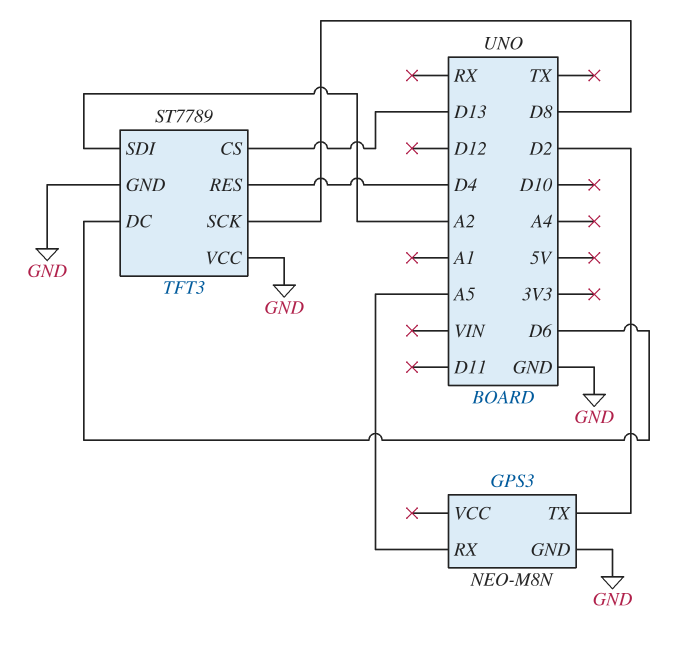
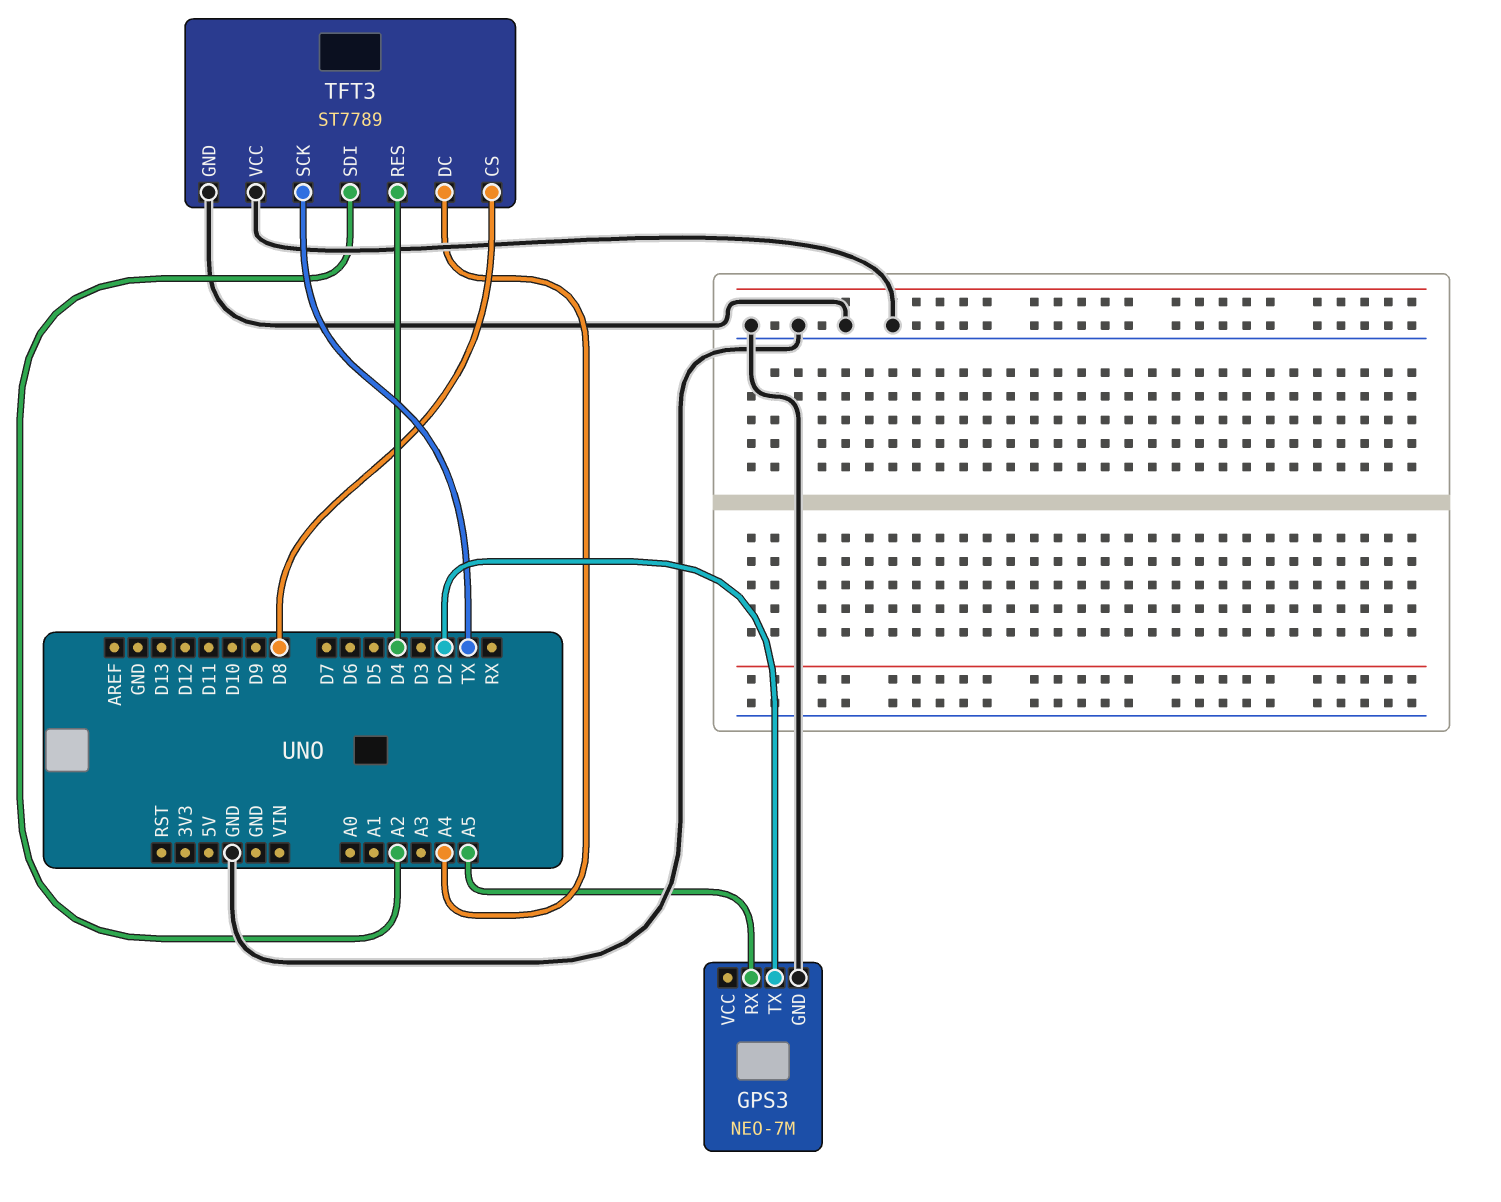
GPS3: NEO-M8N -> NEO-7M
TFT3 pin CS: D13 -> D8
TFT3 pin DC: D6 -> A4
TFT3 pin SCK: D8 -> TX

